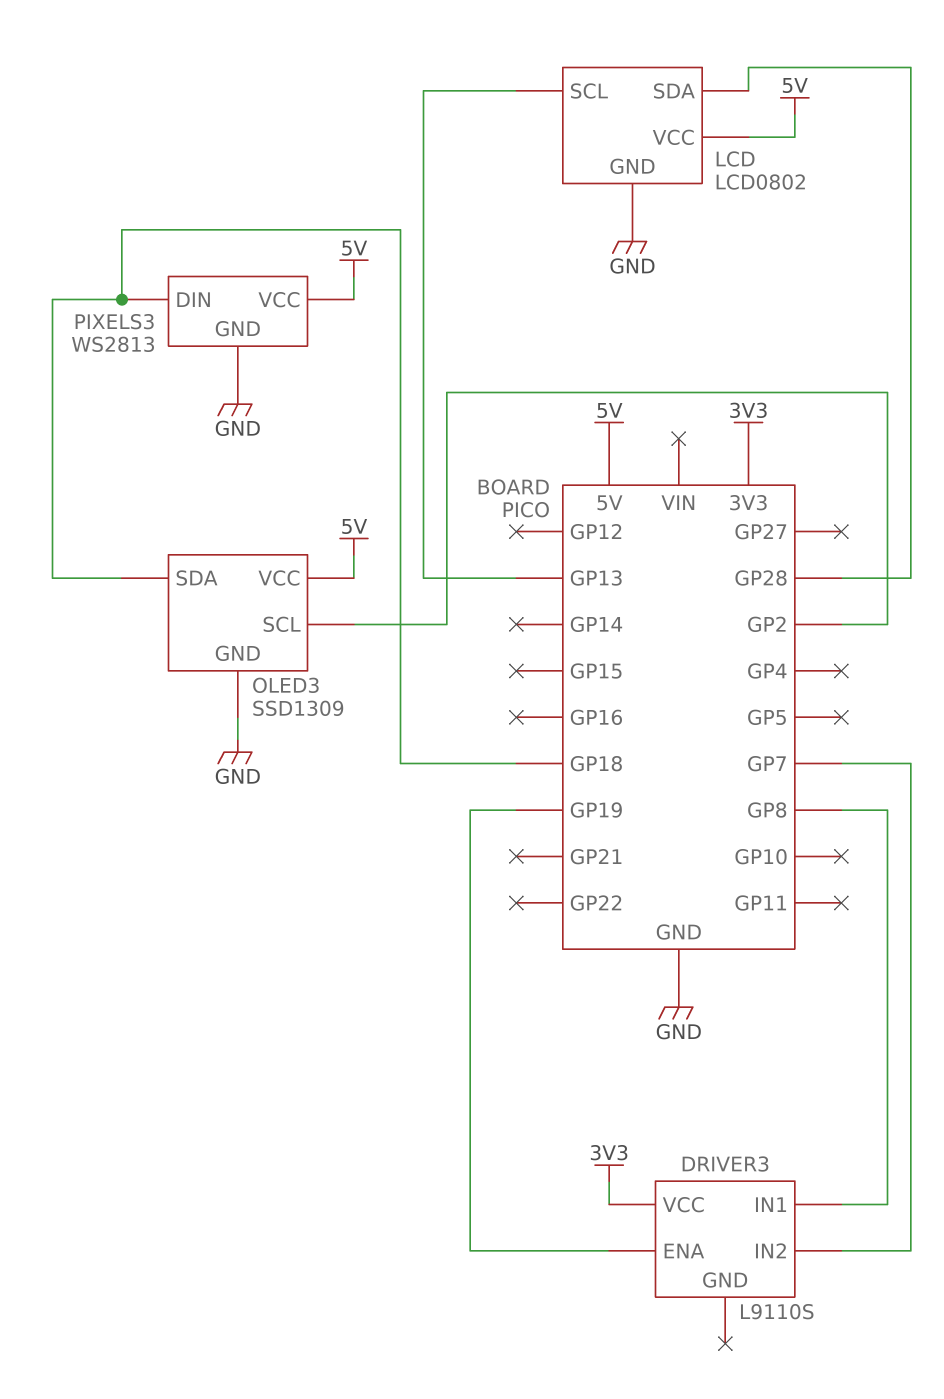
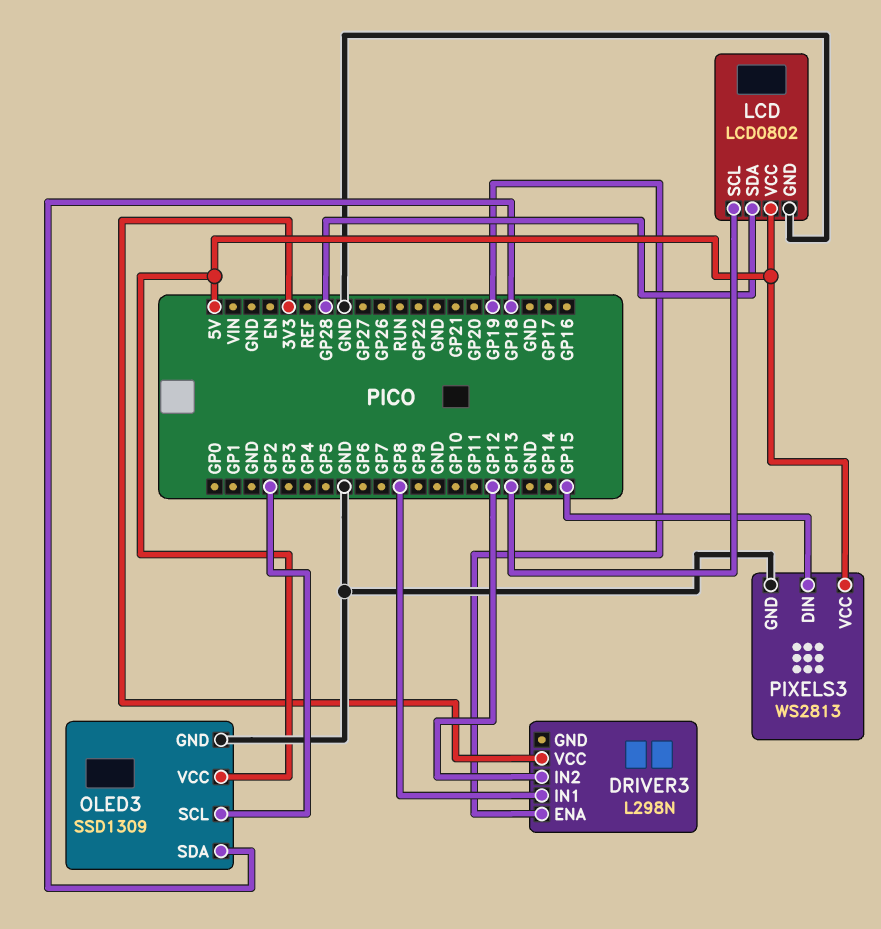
DRIVER3: L9110S -> L298N
DRIVER3 pin IN2: GP7 -> GP12
PIXELS3 pin DIN: GP18 -> GP15

